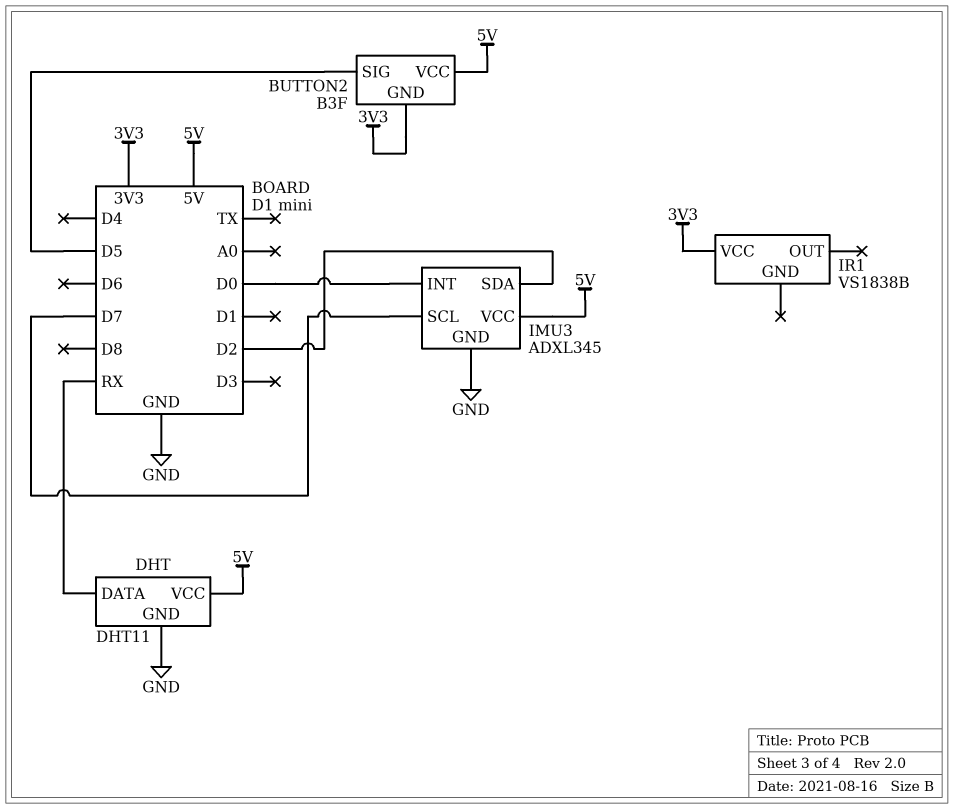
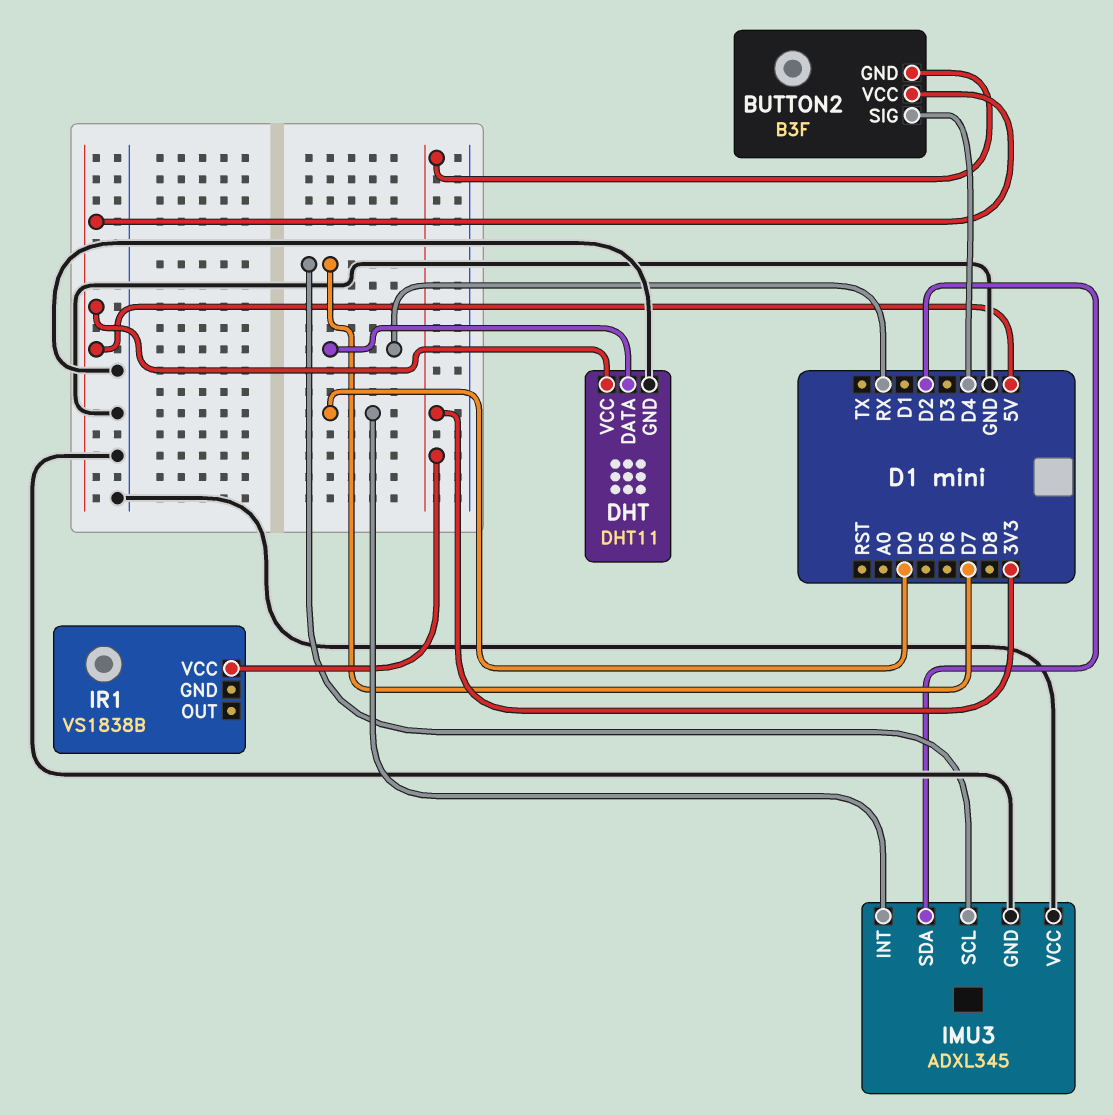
BUTTON2 pin SIG: D5 -> D4
IMU3 pin VCC: 5V -> GND

